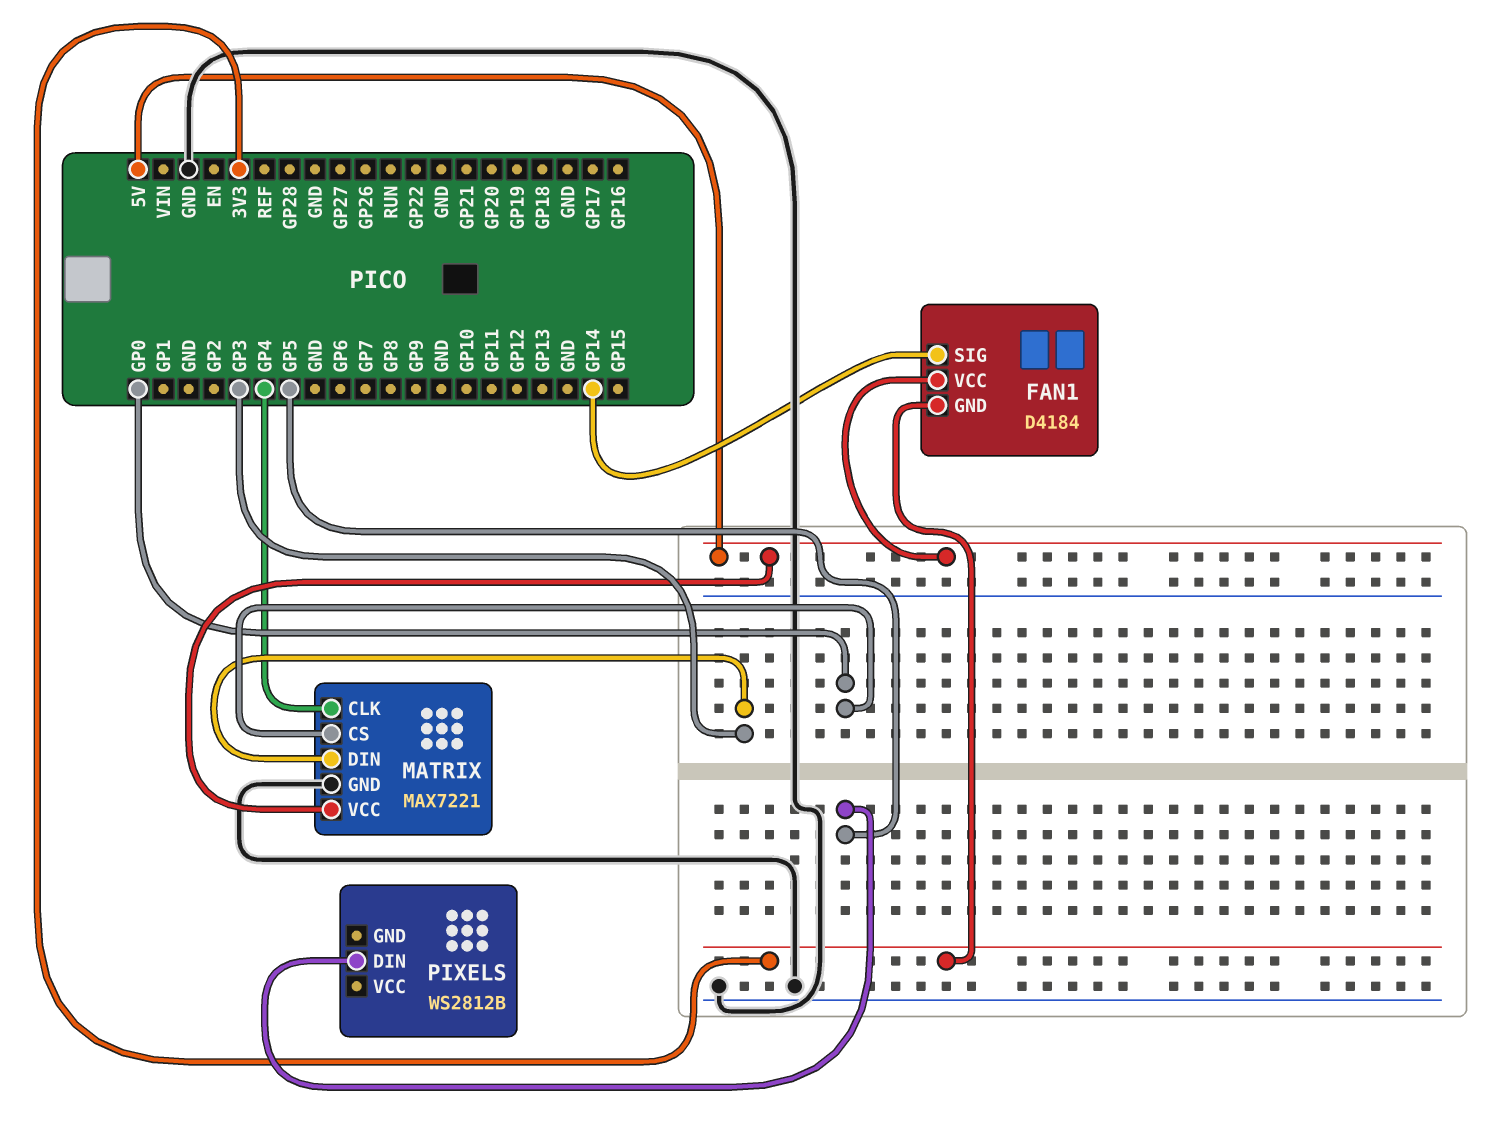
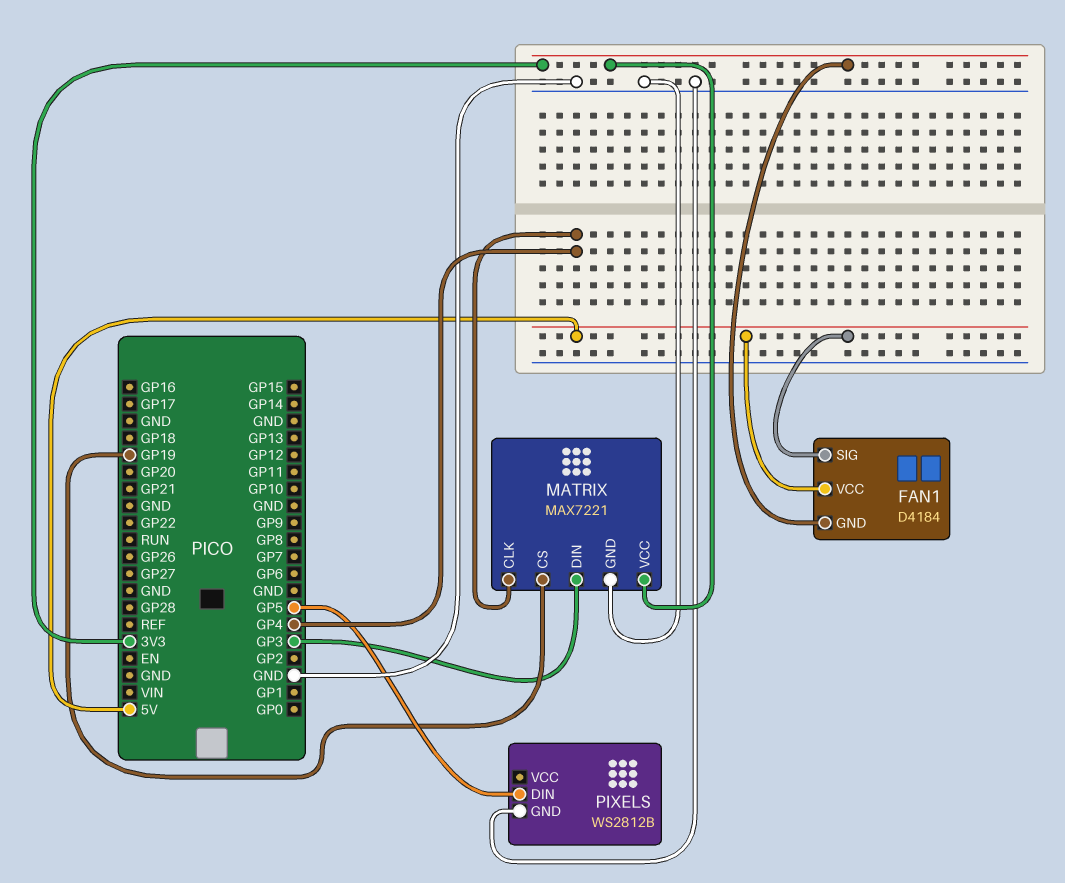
FAN1 pin SIG: GP14 -> 5V
MATRIX pin CS: GP0 -> GP19
MATRIX pin VCC: 5V -> 3V3
PIXELS pin GND: none -> GND

